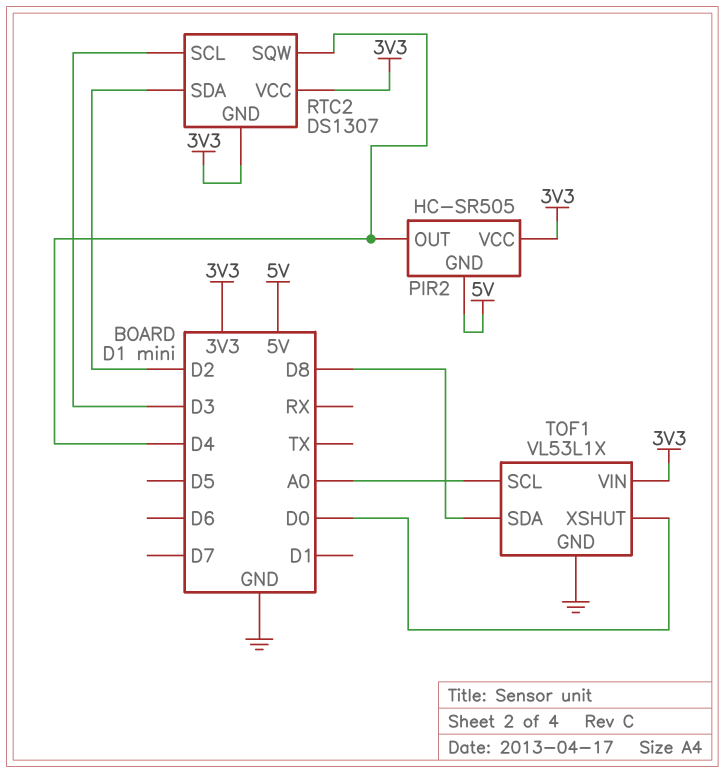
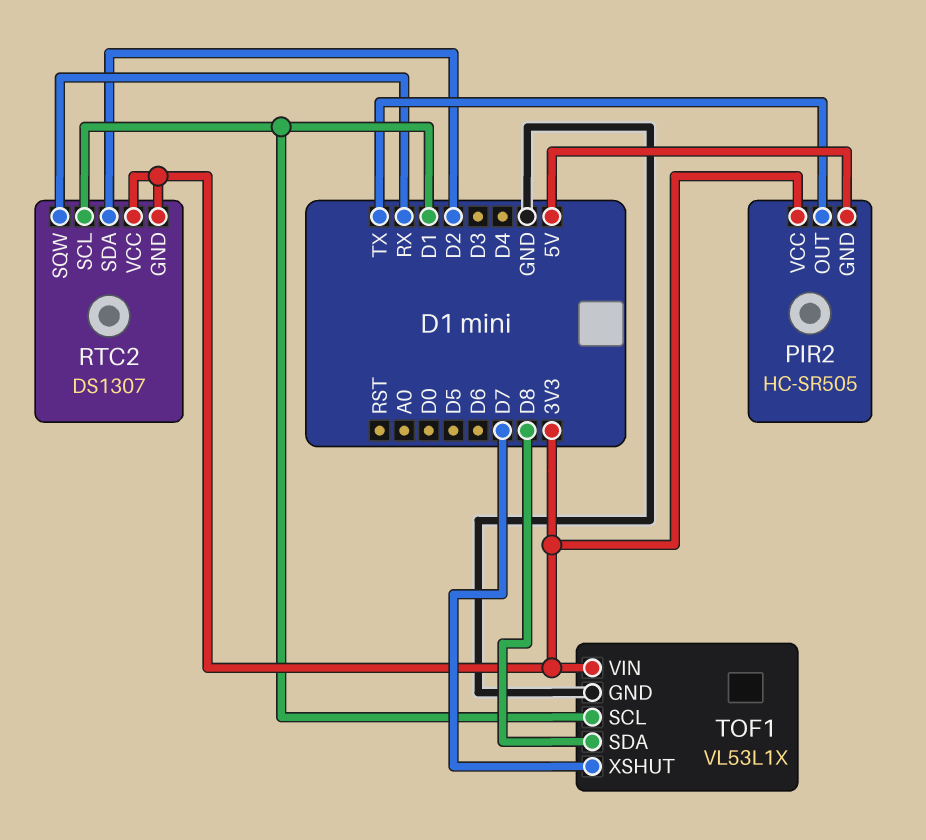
PIR2 pin OUT: D4 -> TX
RTC2 pin SCL: D3 -> D1
RTC2 pin SQW: D4 -> RX
TOF1 pin SCL: A0 -> D1
TOF1 pin XSHUT: D0 -> D7

